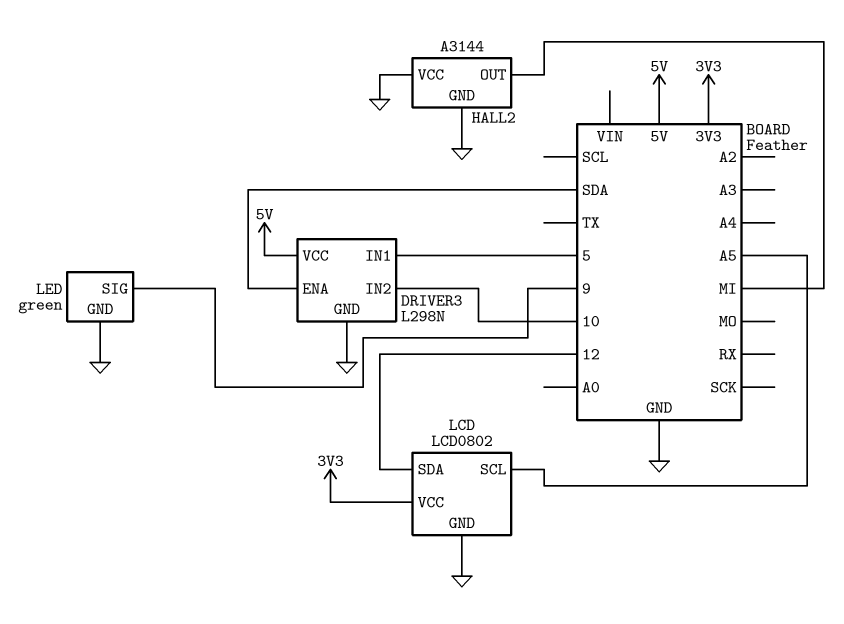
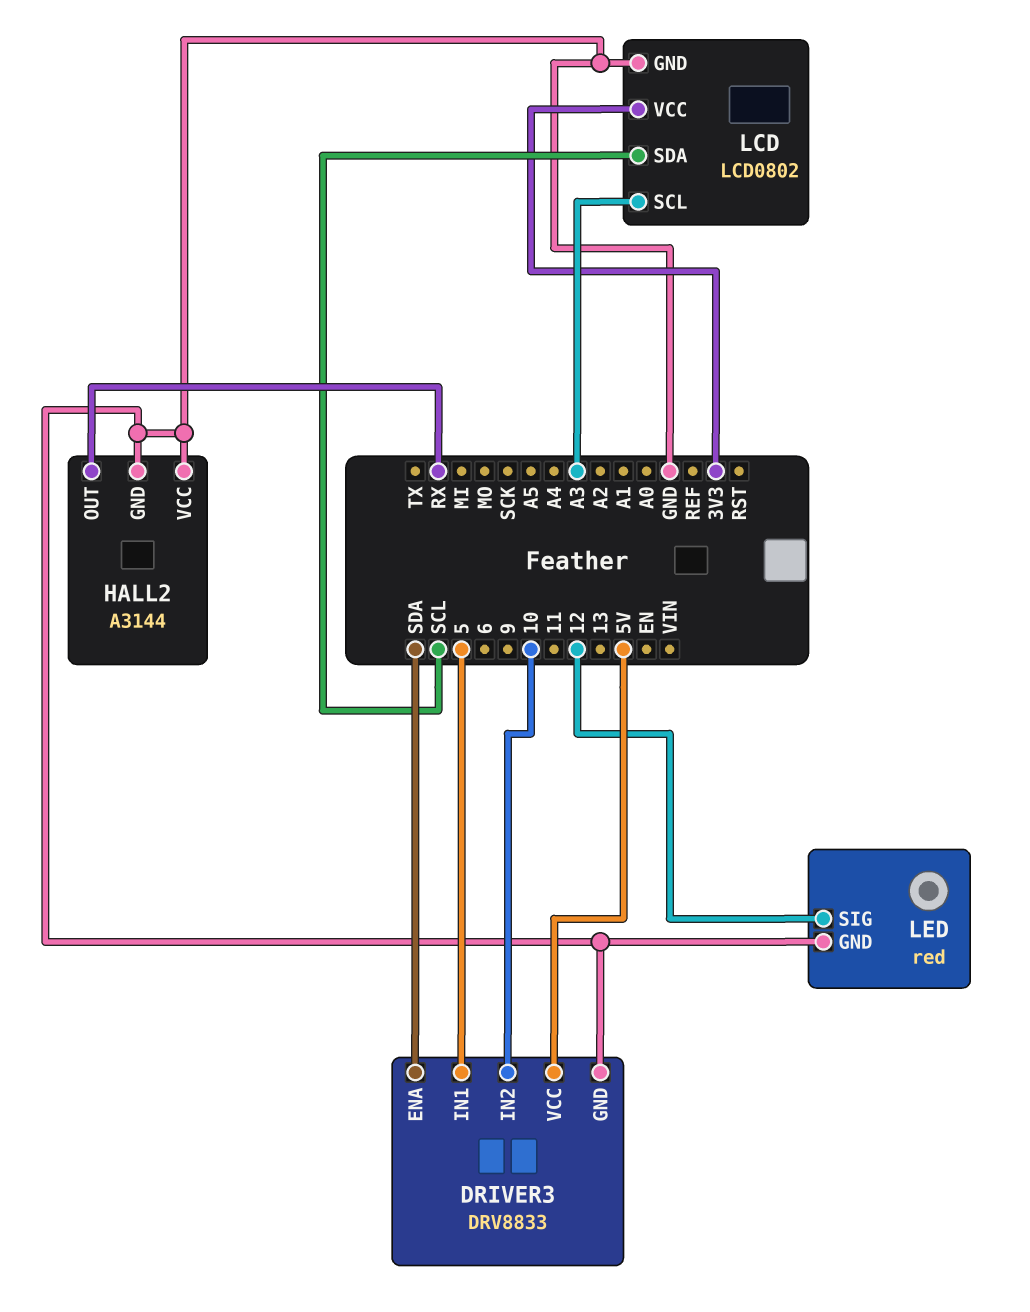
DRIVER3: L298N -> DRV8833
HALL2 pin OUT: MI -> RX
LCD pin SCL: A5 -> A3
LCD pin SDA: 12 -> SCL
LED: green -> red
LED pin SIG: 9 -> 12

